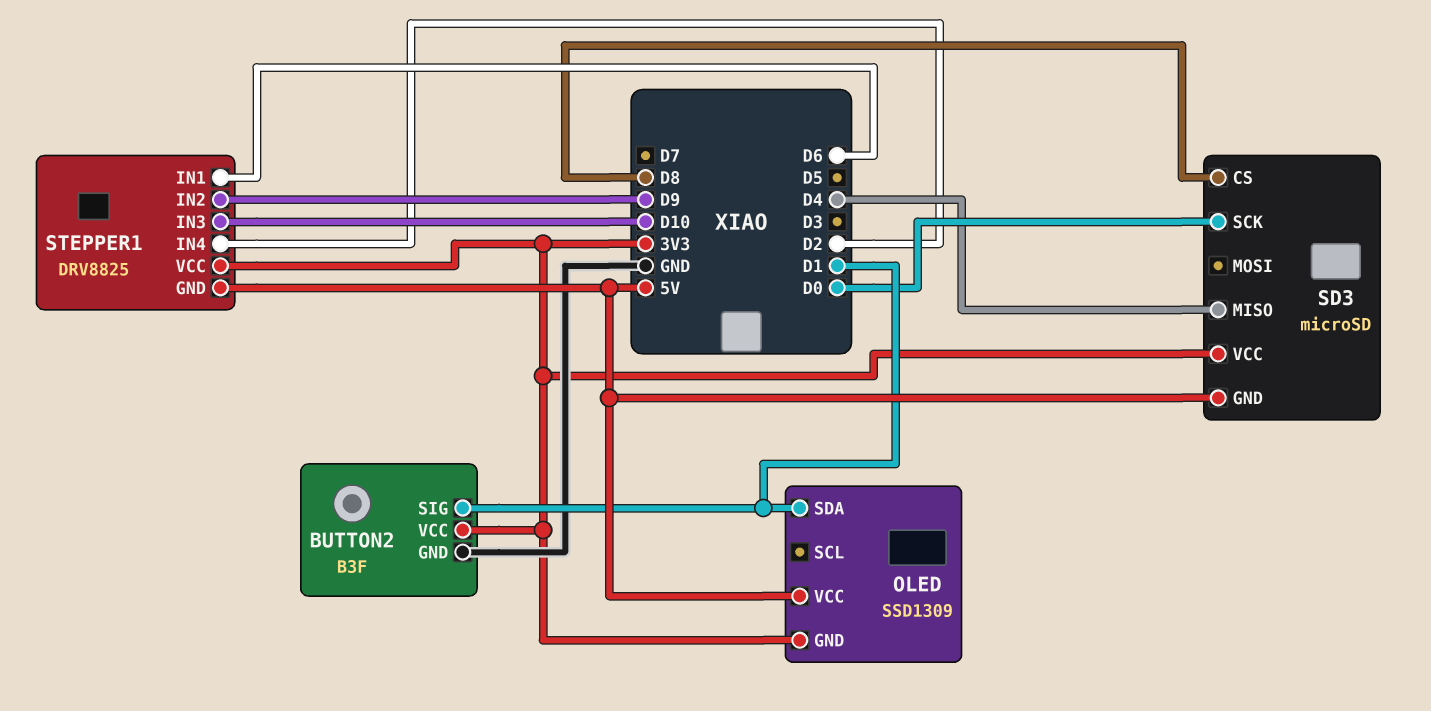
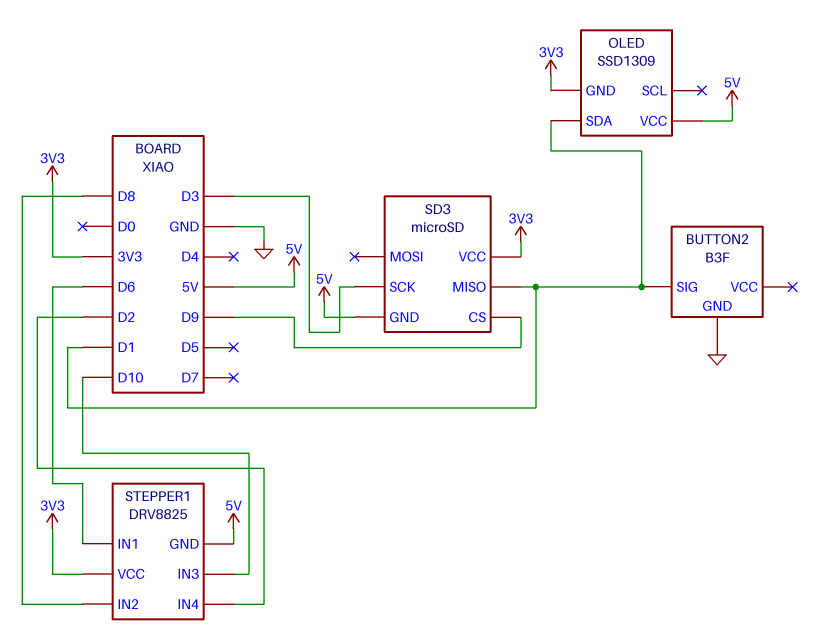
BUTTON2 pin VCC: 3V3 -> none
SD3 pin CS: D8 -> D9
SD3 pin MISO: D4 -> D1
SD3 pin SCK: D0 -> D3
STEPPER1 pin IN2: D9 -> D8

